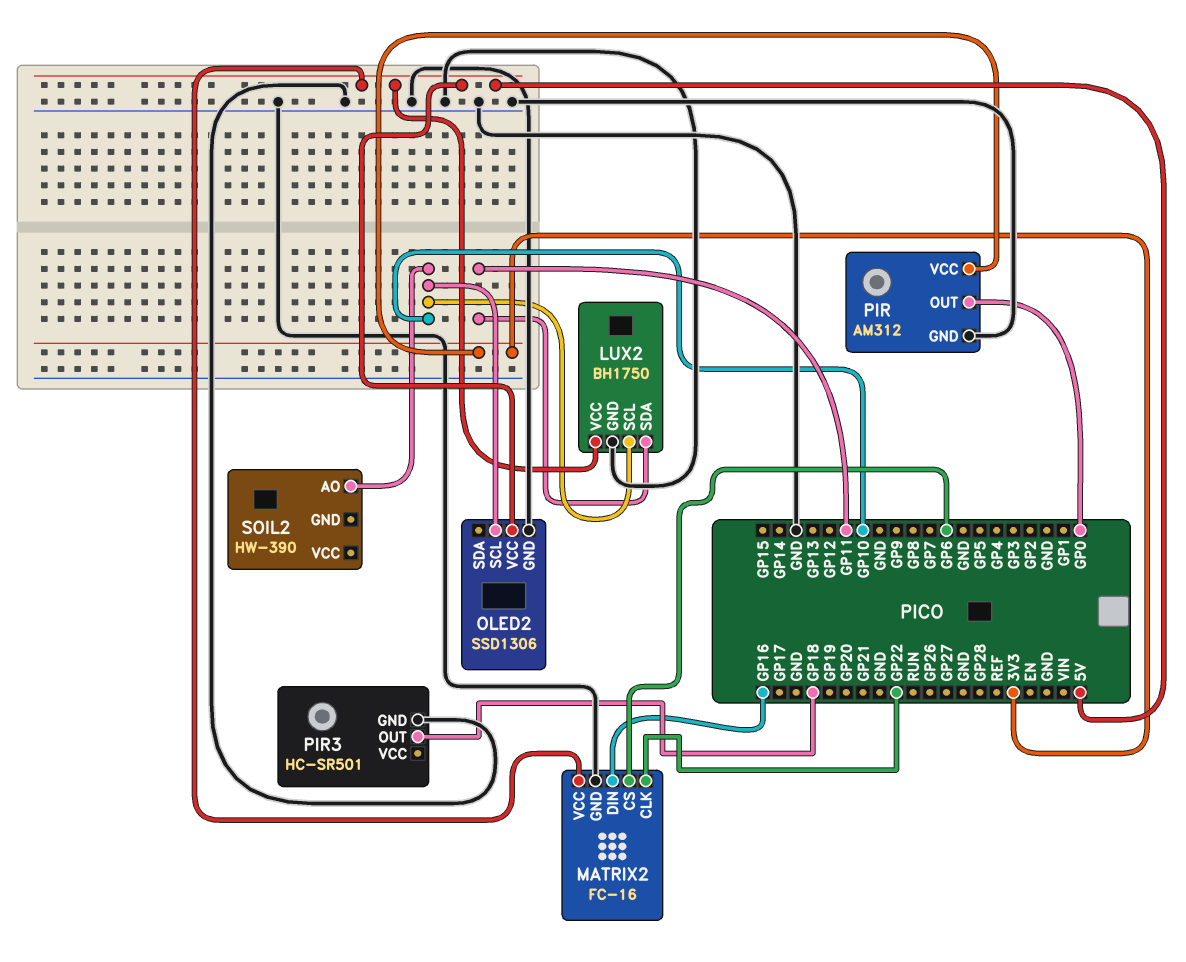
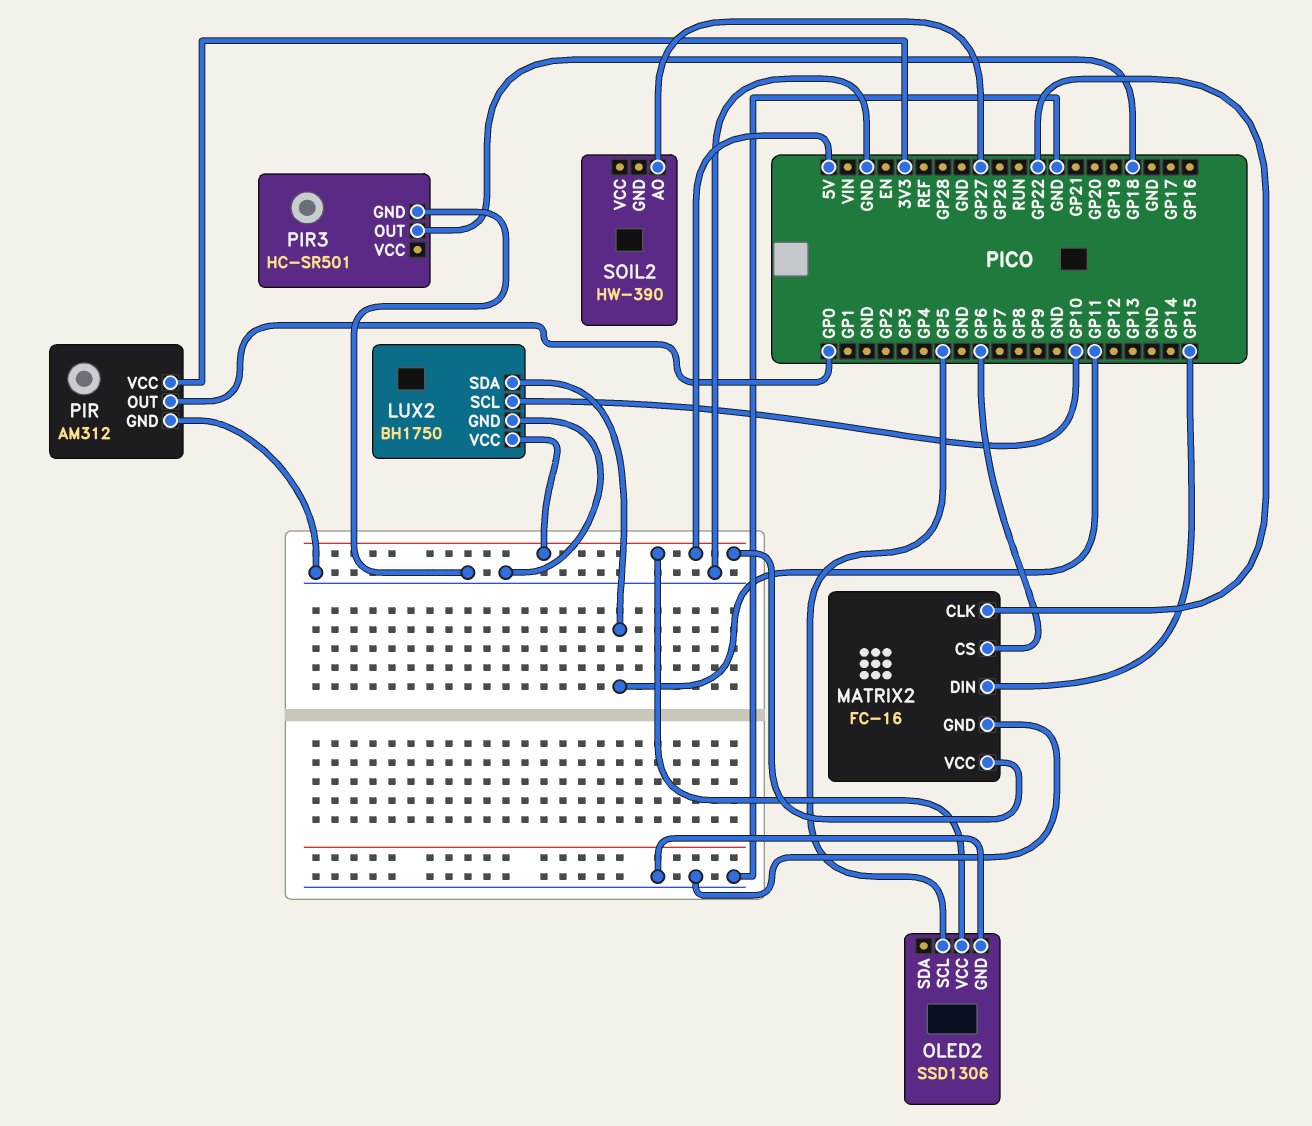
MATRIX2 pin DIN: GP16 -> GP15
OLED2 pin SCL: GP10 -> GP5
SOIL2 pin AO: GP10 -> GP27

